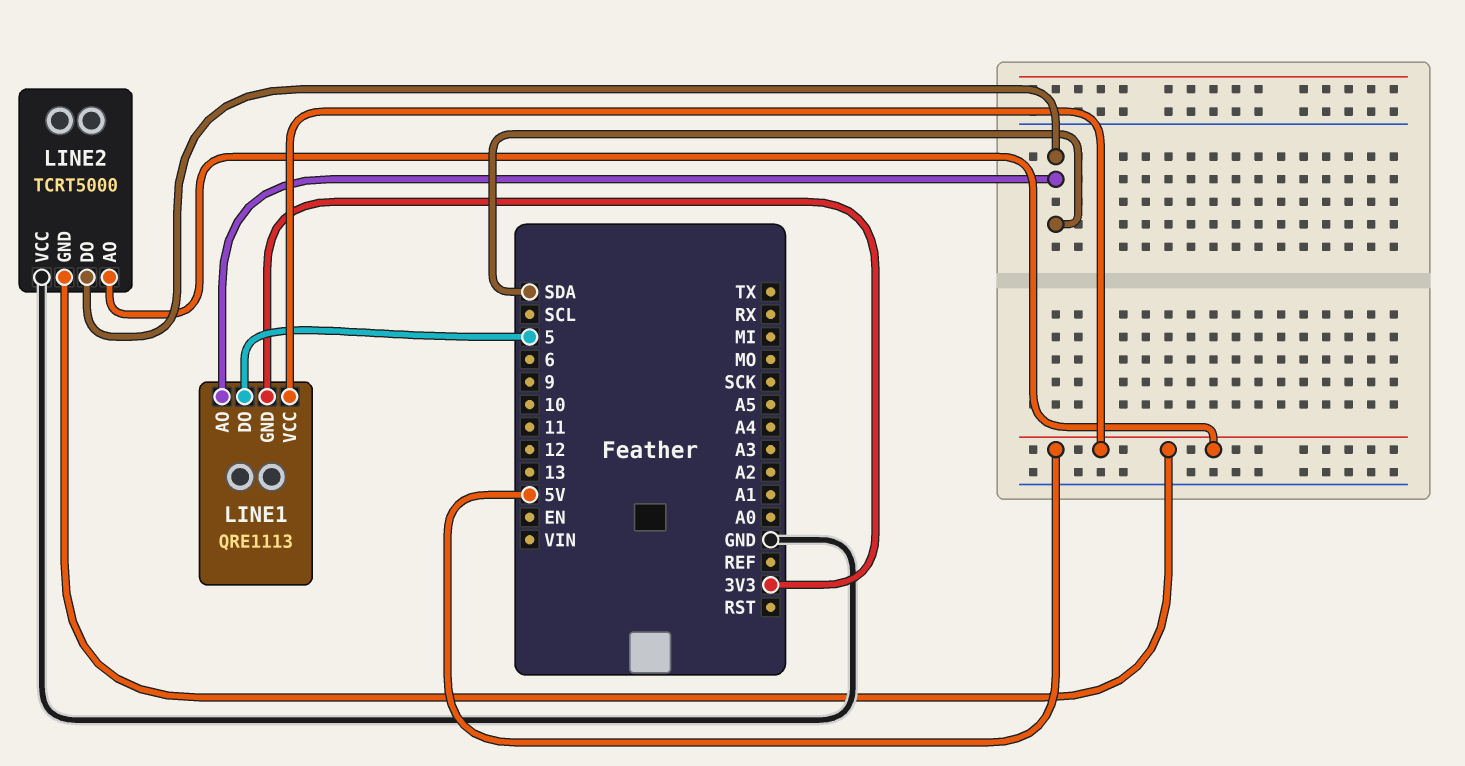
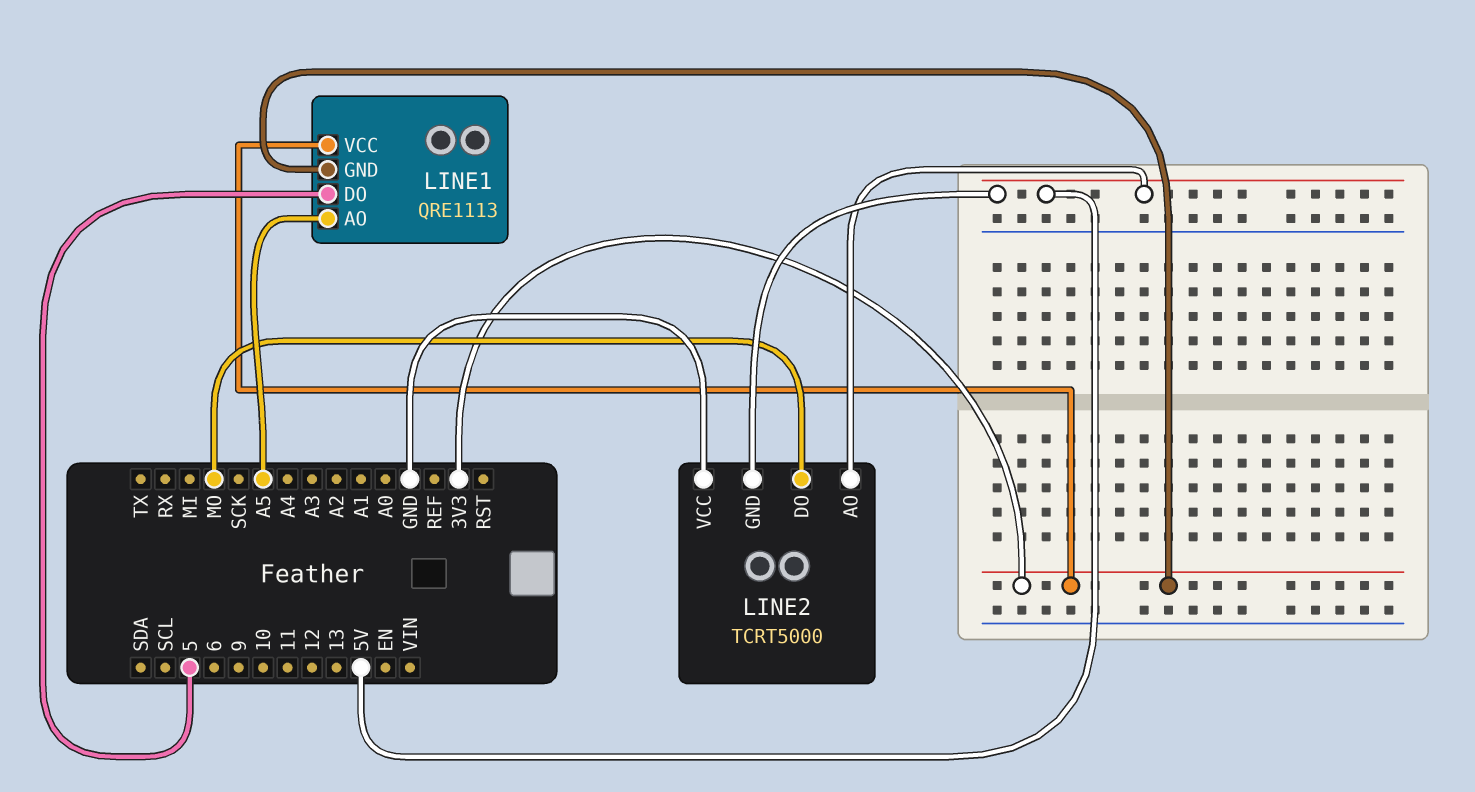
LINE1 pin AO: SDA -> A5
LINE1 pin VCC: 5V -> 3V3
LINE2 pin DO: SDA -> MO

